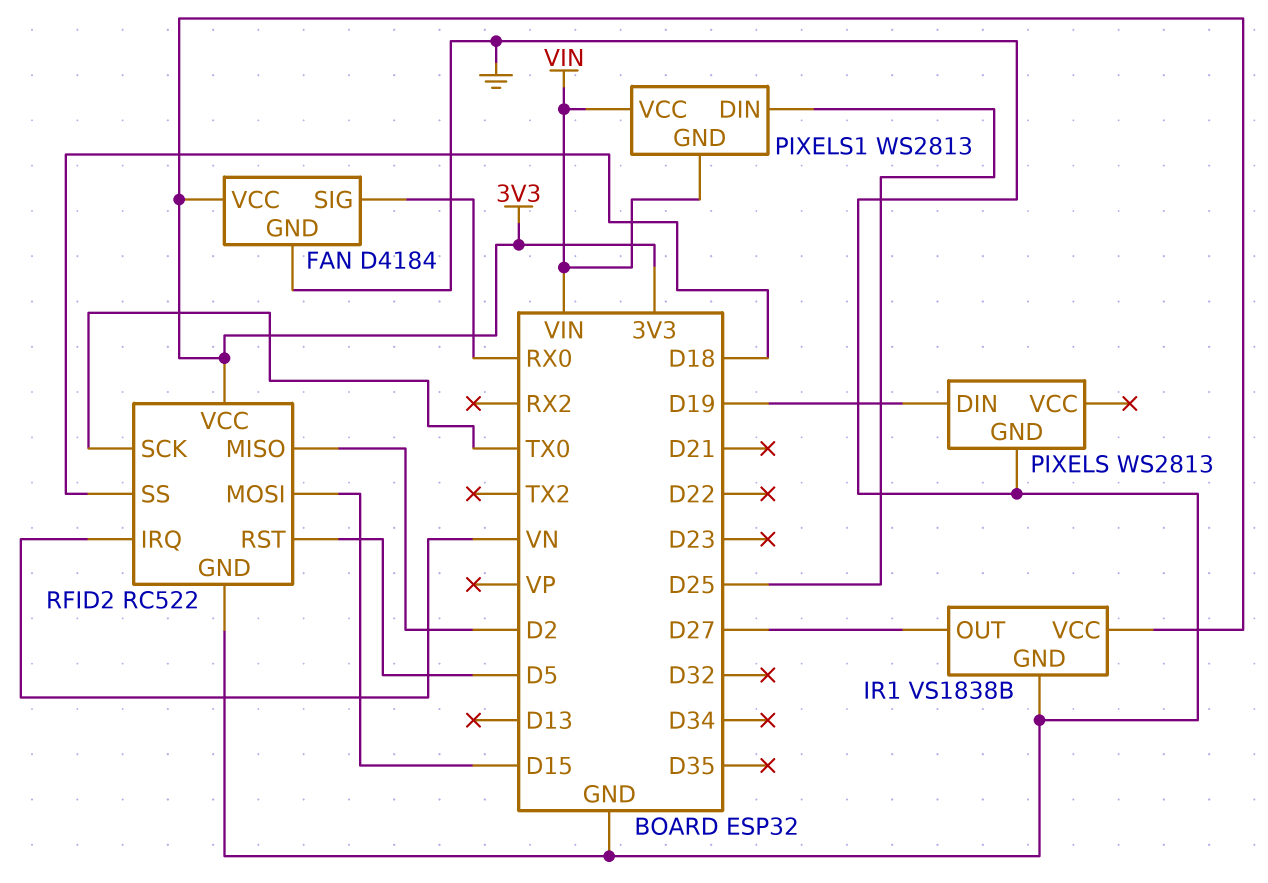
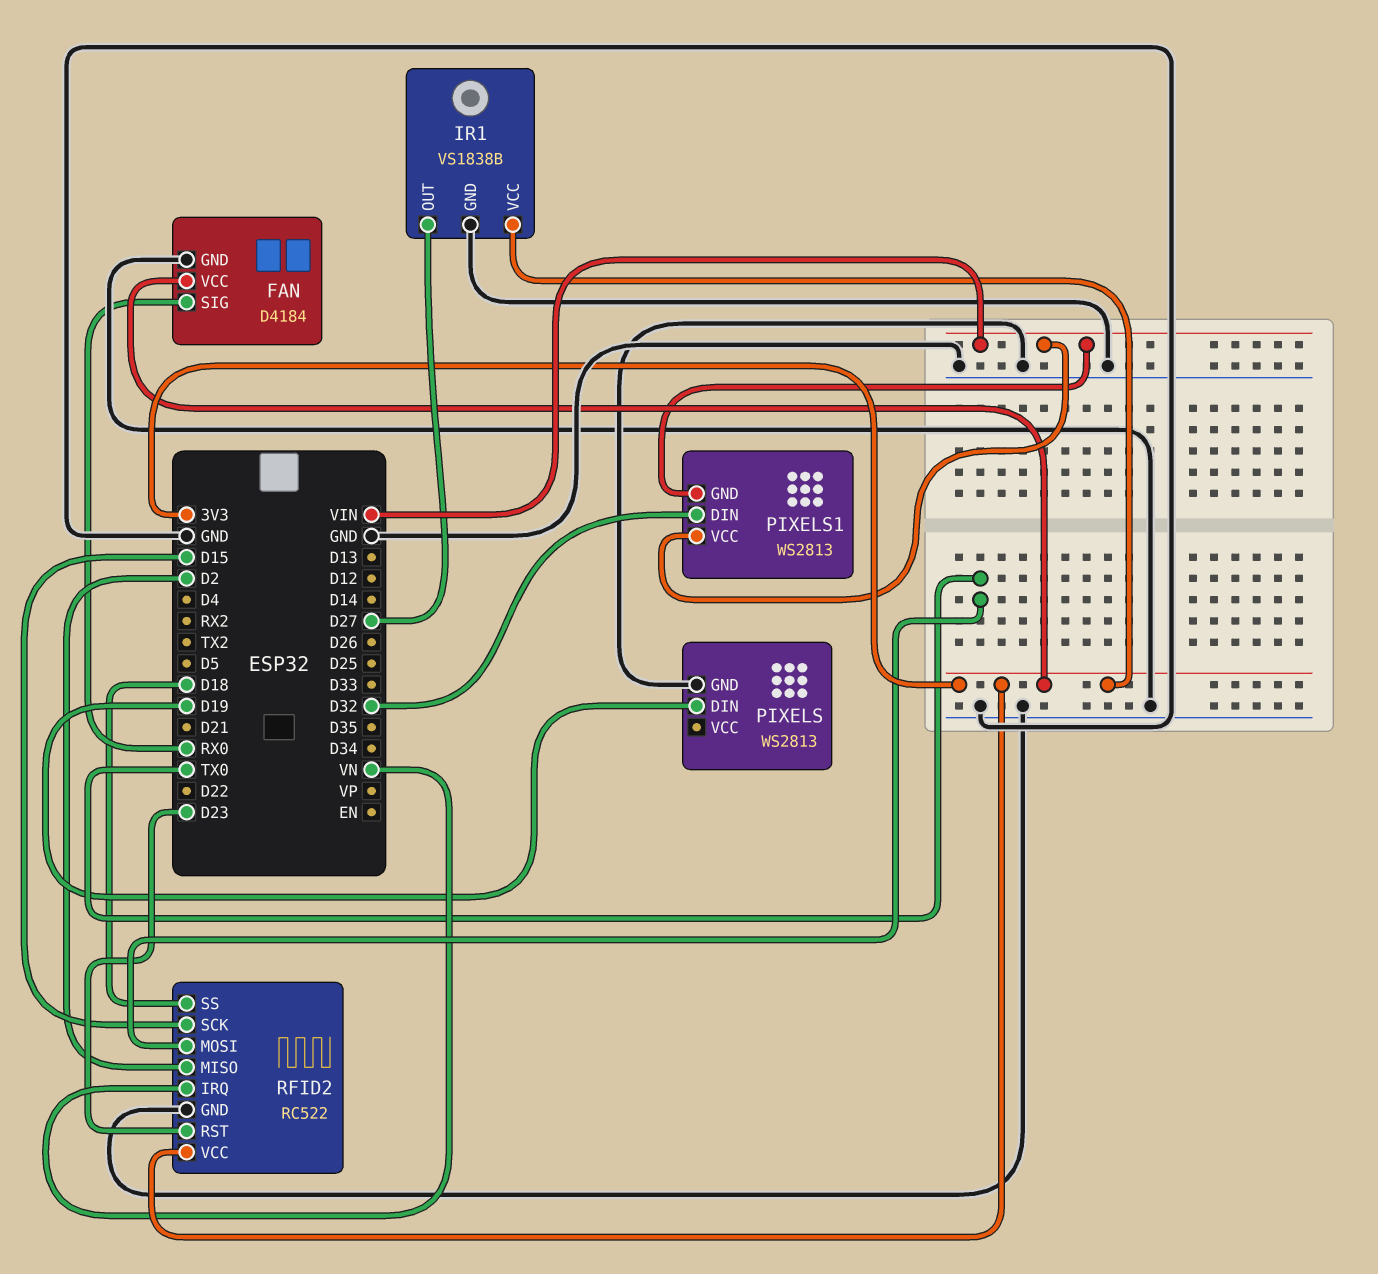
PIXELS1 pin DIN: D25 -> D32
RFID2 pin MOSI: D15 -> TX0
RFID2 pin RST: D5 -> D23
RFID2 pin SCK: TX0 -> D15

